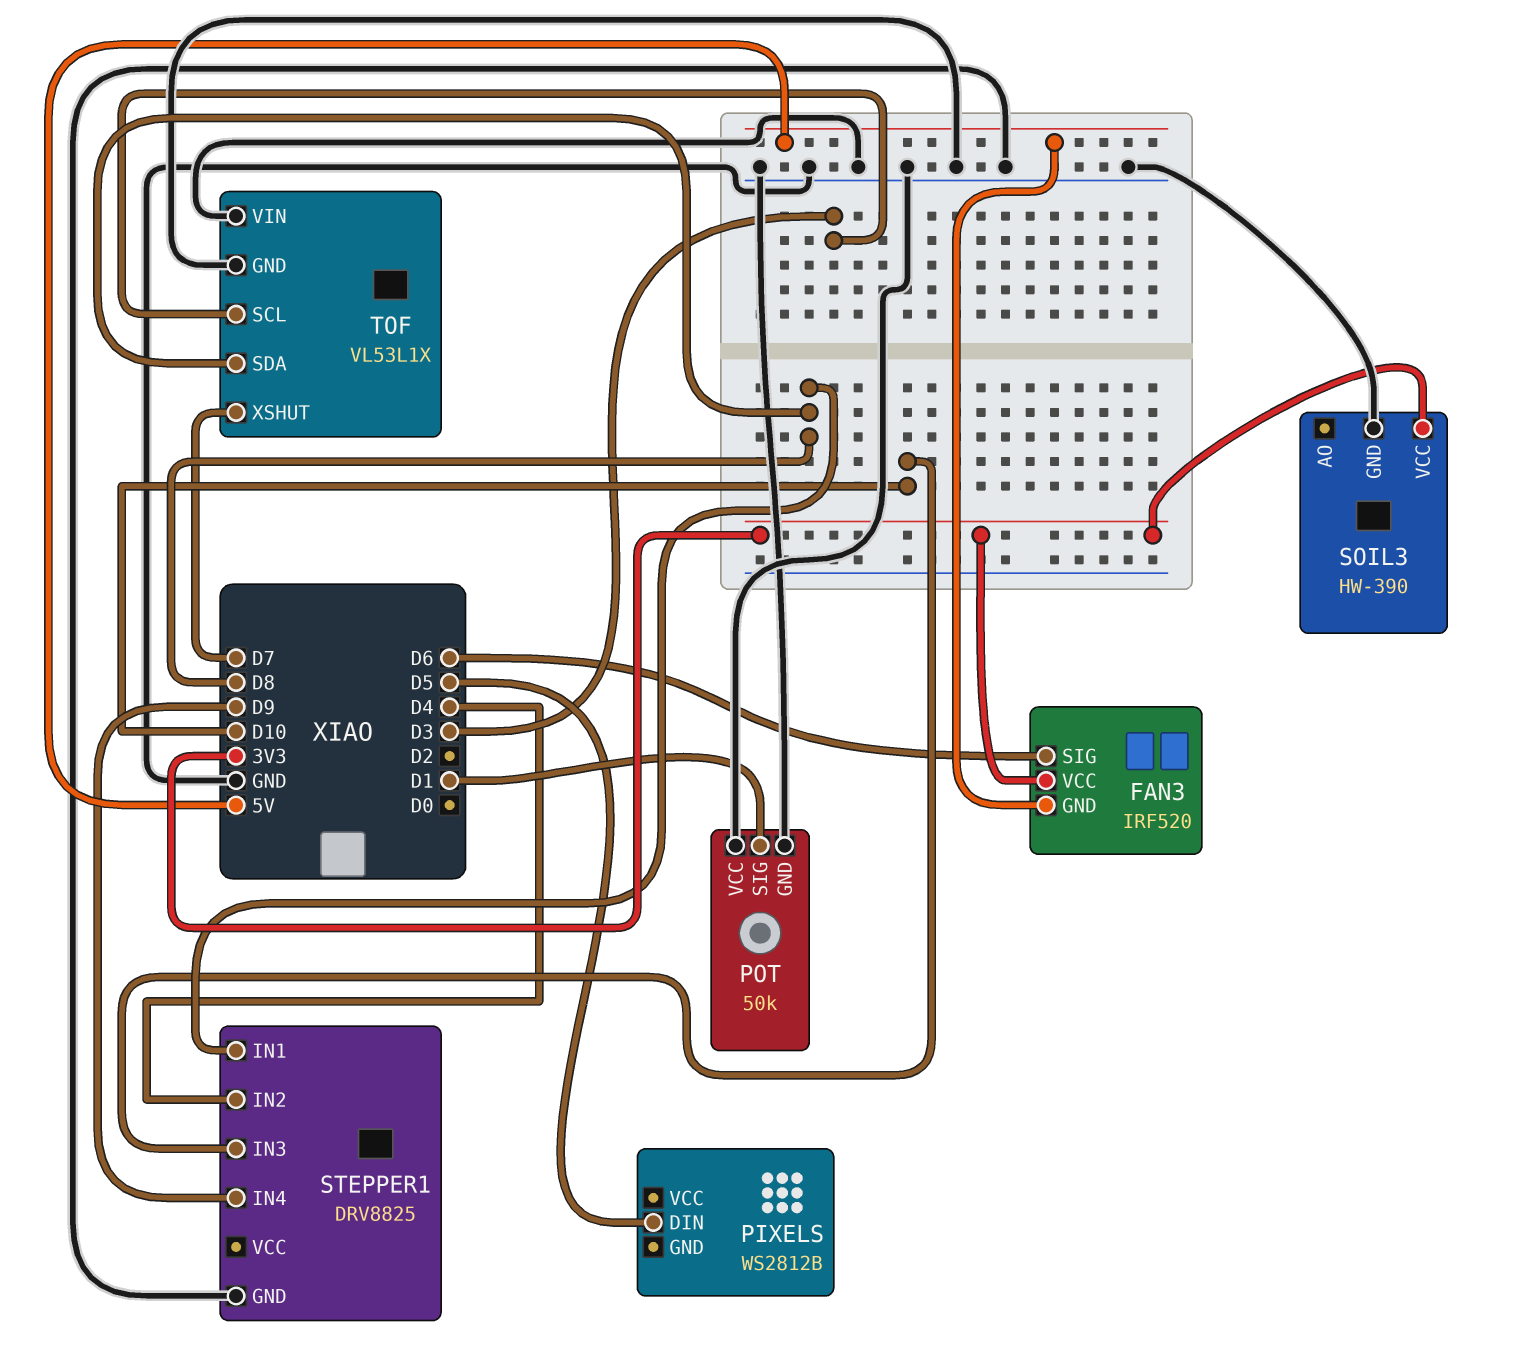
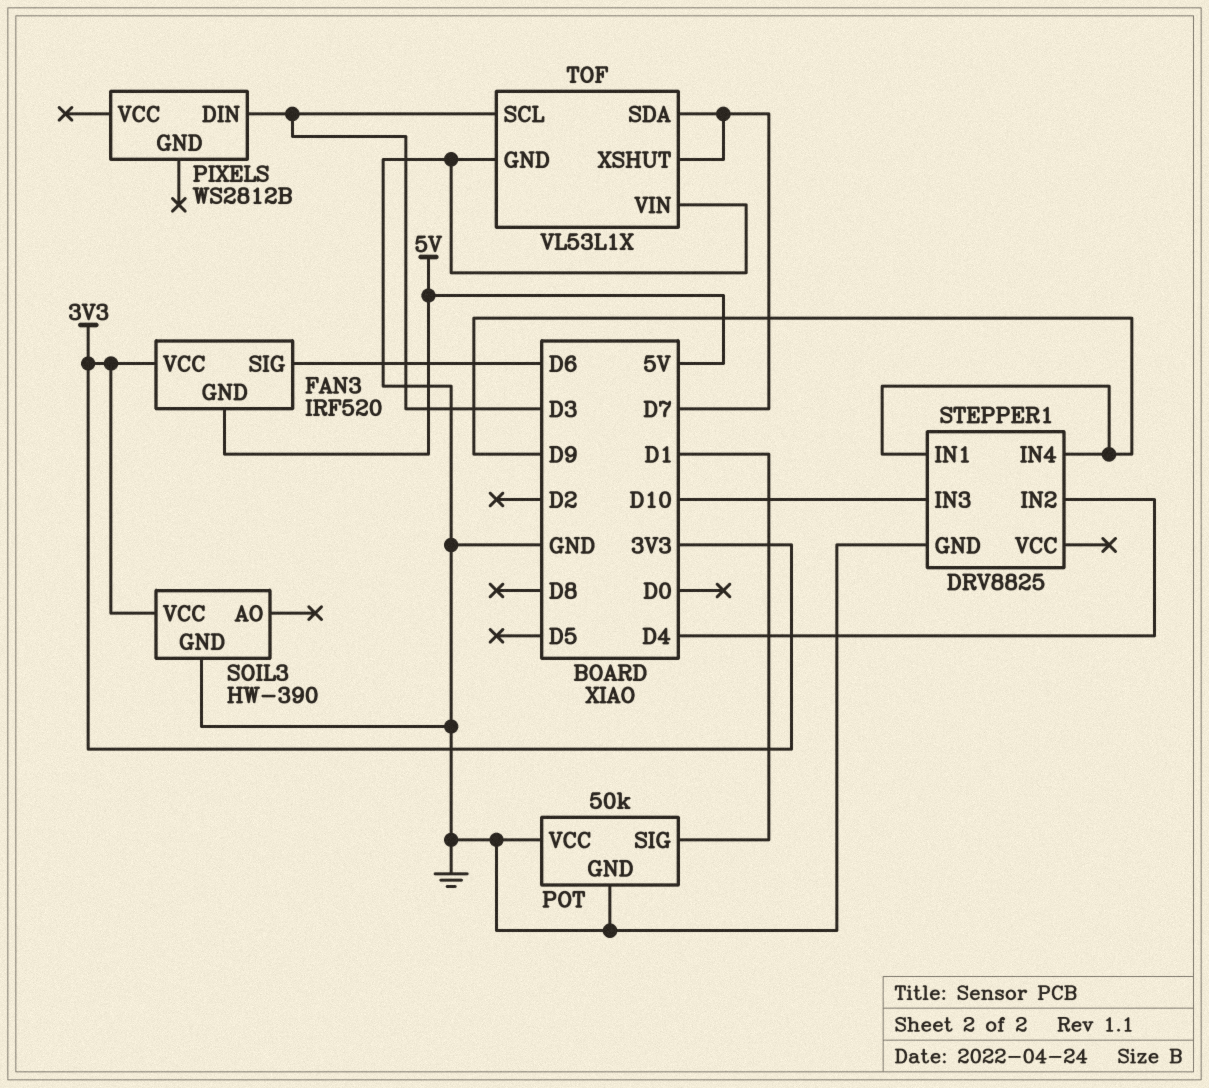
PIXELS pin DIN: D5 -> D3
STEPPER1 pin IN1: D8 -> D9
TOF pin SDA: D8 -> D7

